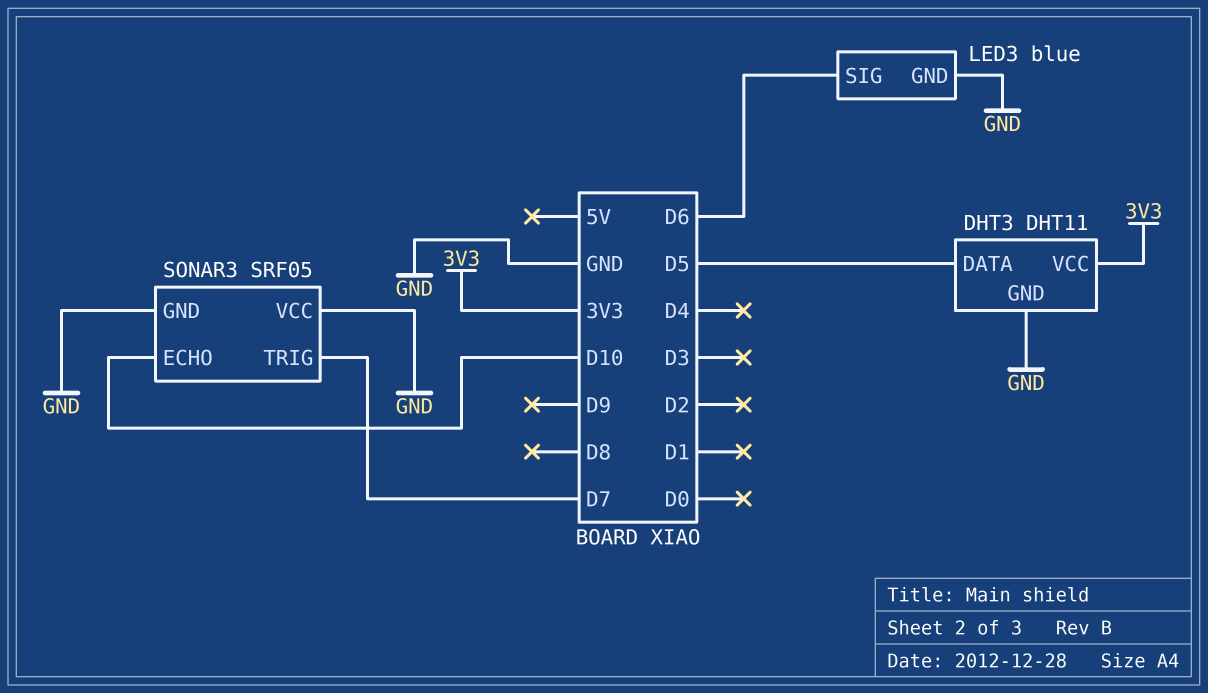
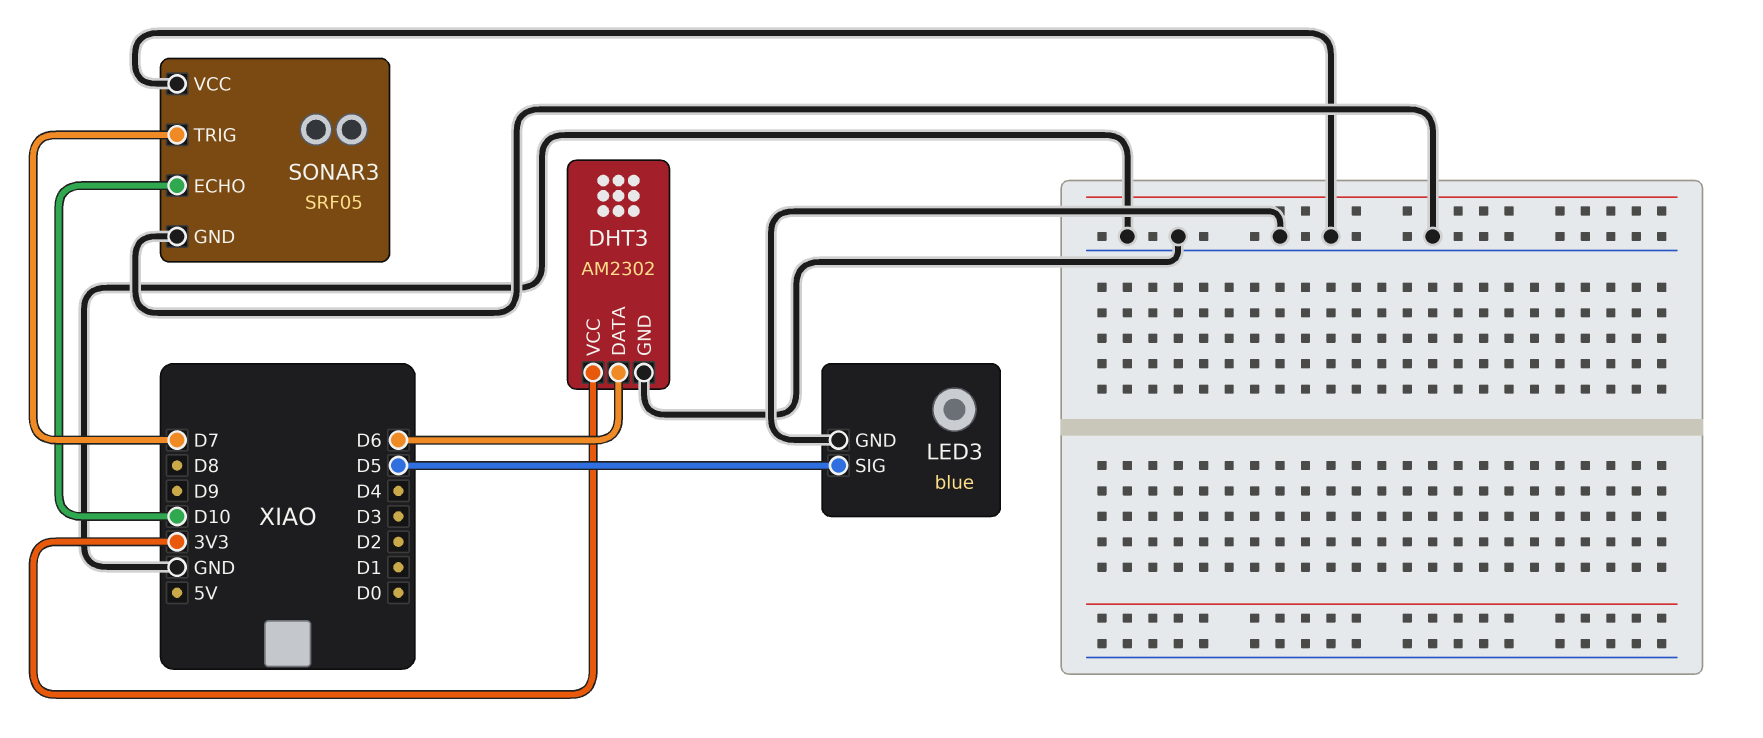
DHT3: DHT11 -> AM2302
DHT3 pin DATA: D5 -> D6
LED3 pin SIG: D6 -> D5

